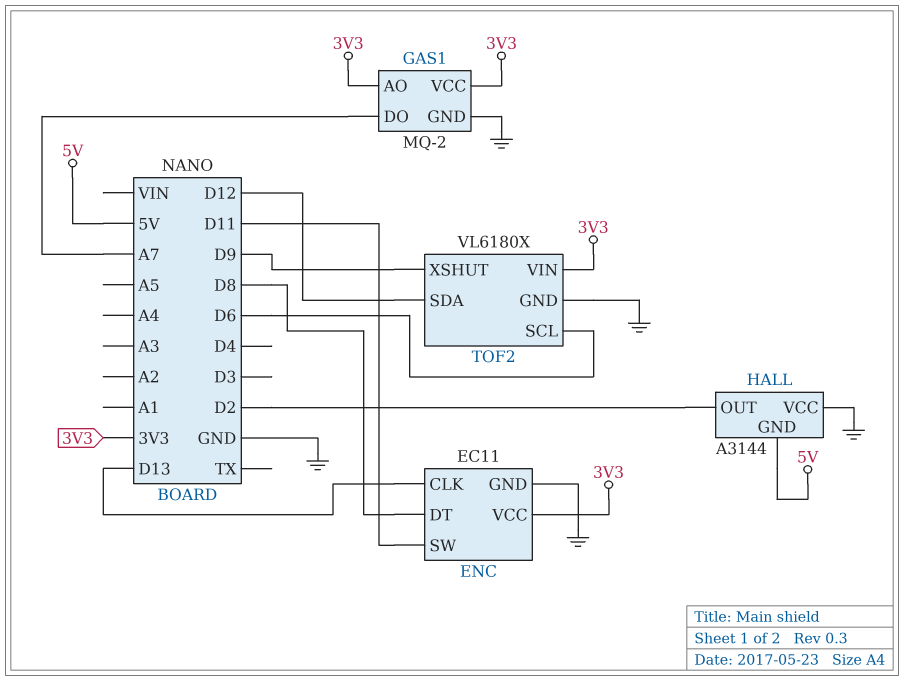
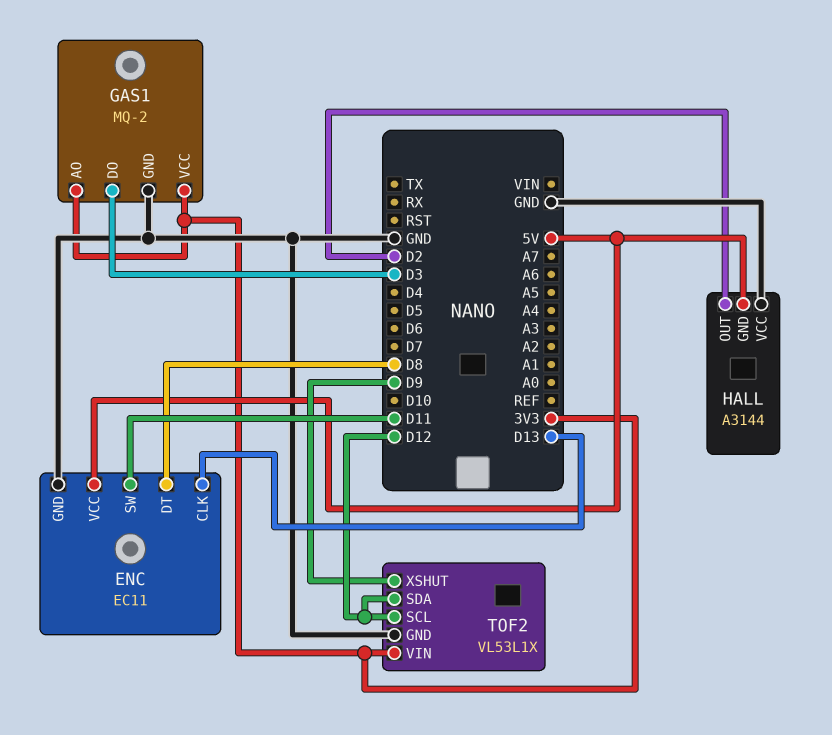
ENC pin VCC: 3V3 -> 5V
GAS1 pin DO: A7 -> D3
TOF2: VL6180X -> VL53L1X
TOF2 pin SCL: D6 -> D12

